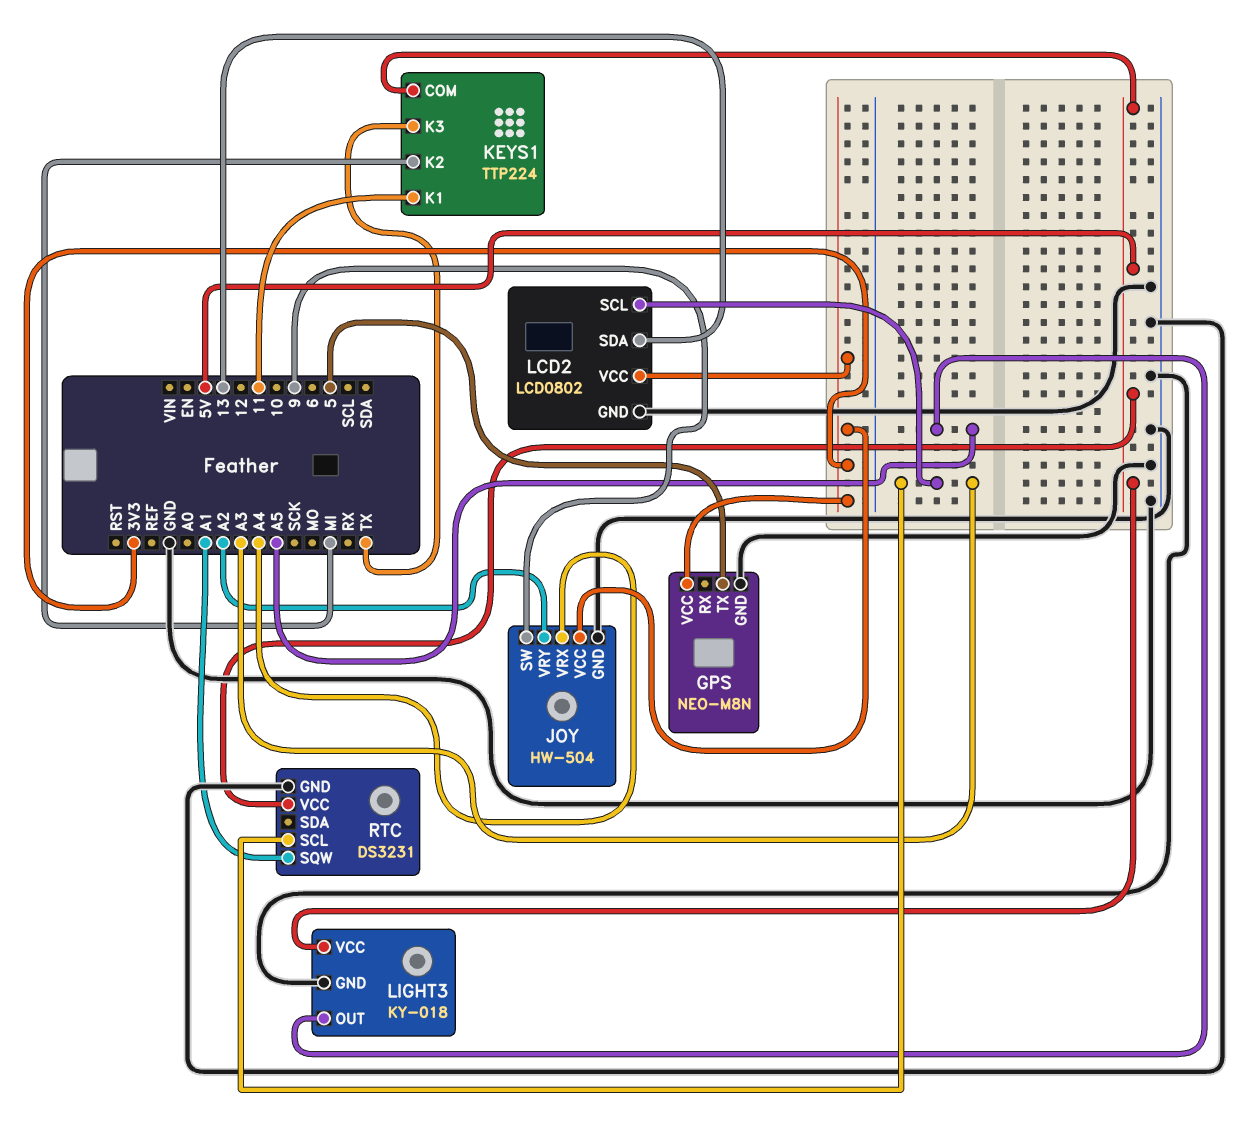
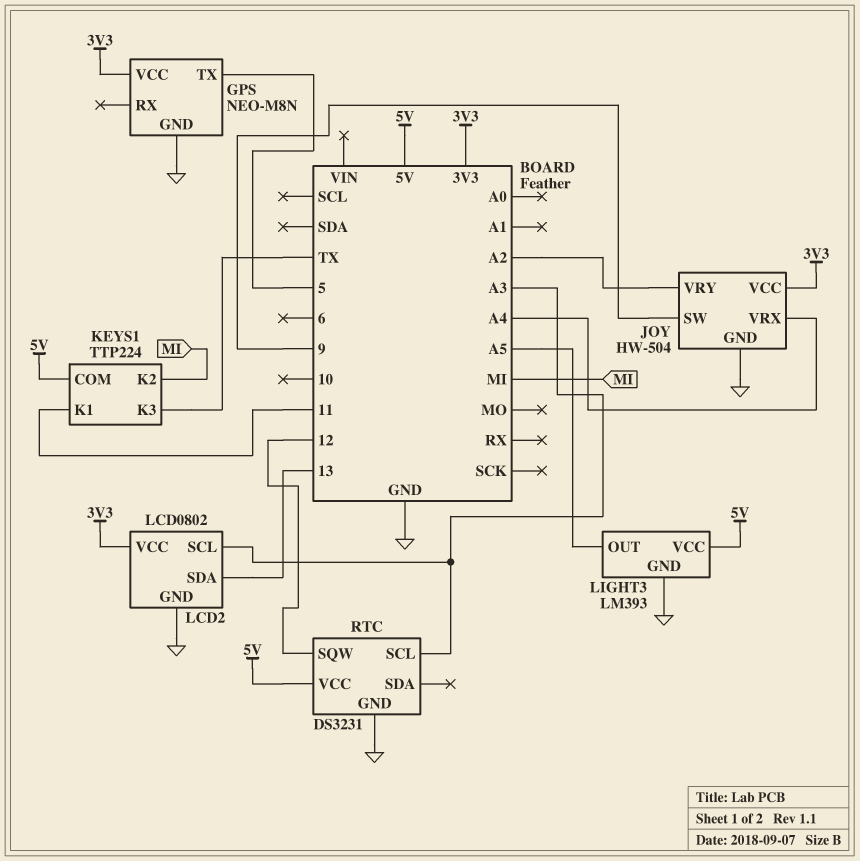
LIGHT3: KY-018 -> LM393
RTC pin SQW: A1 -> 12

